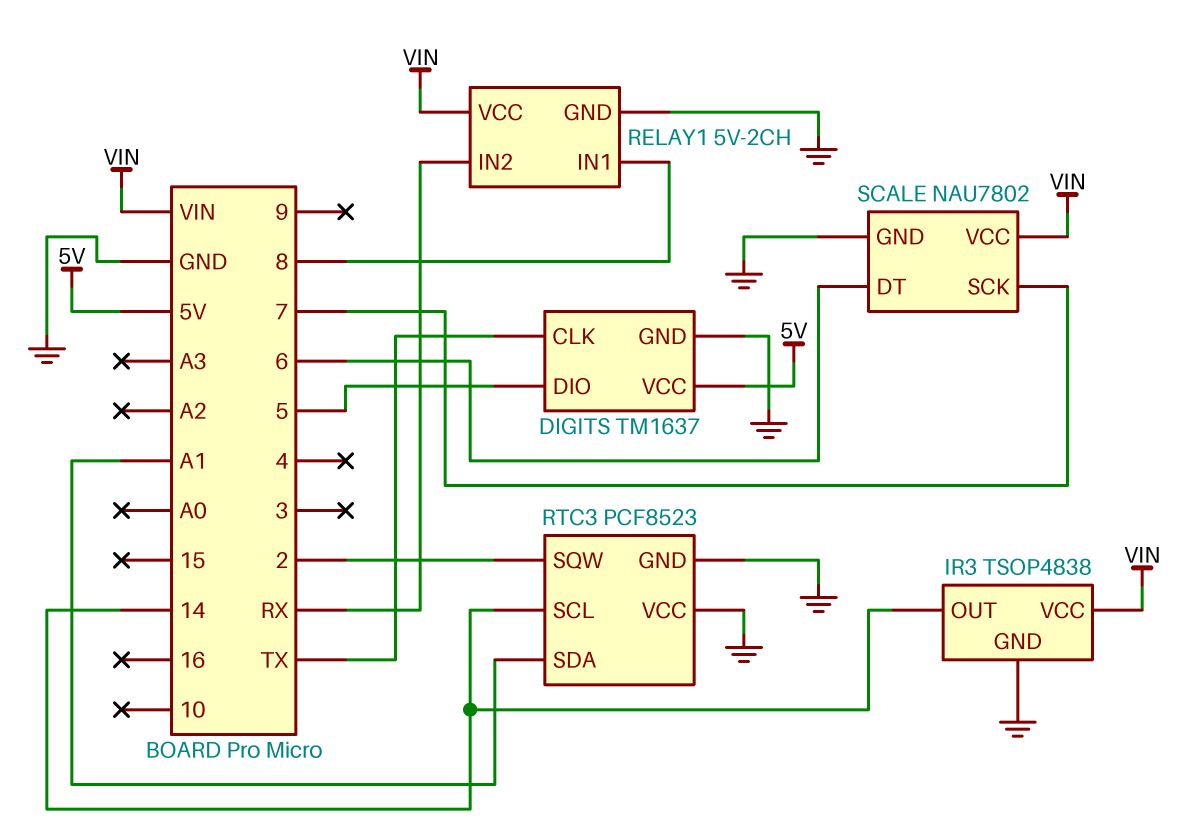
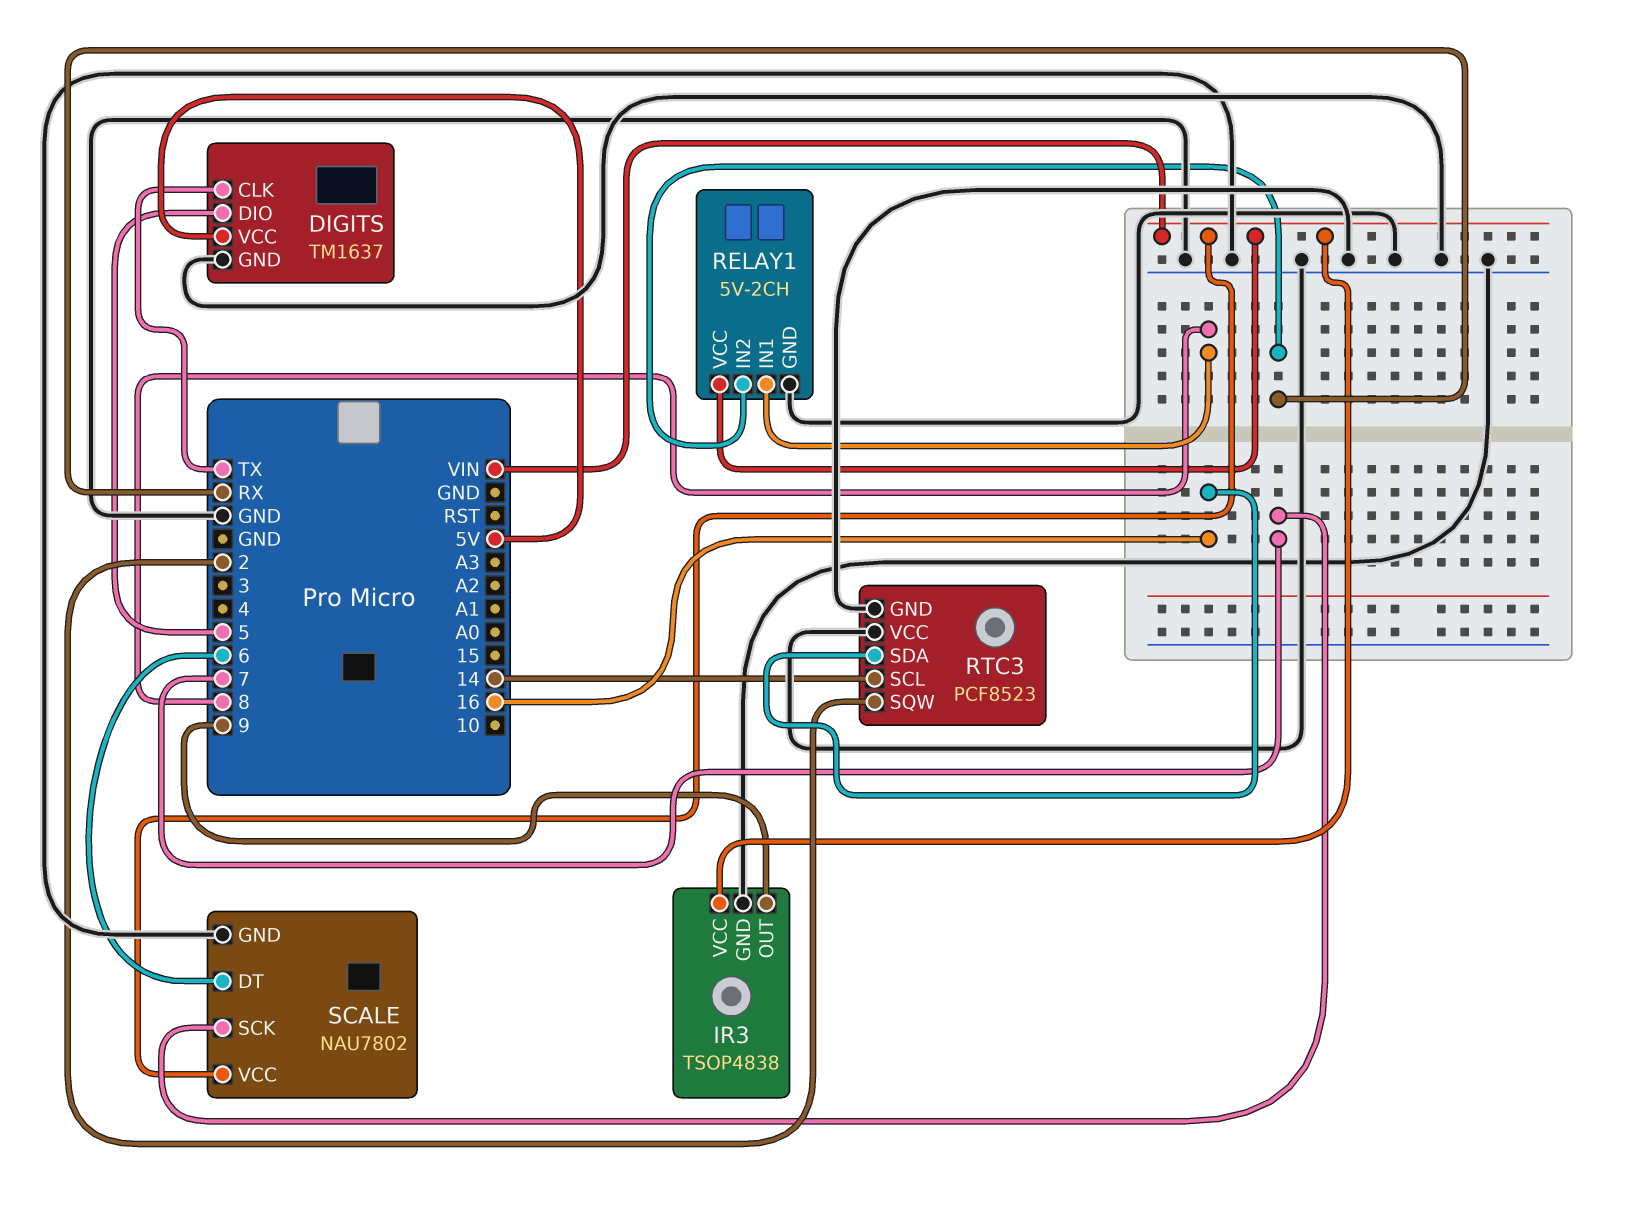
IR3 pin OUT: 14 -> 9
RTC3 pin SDA: A1 -> 16

